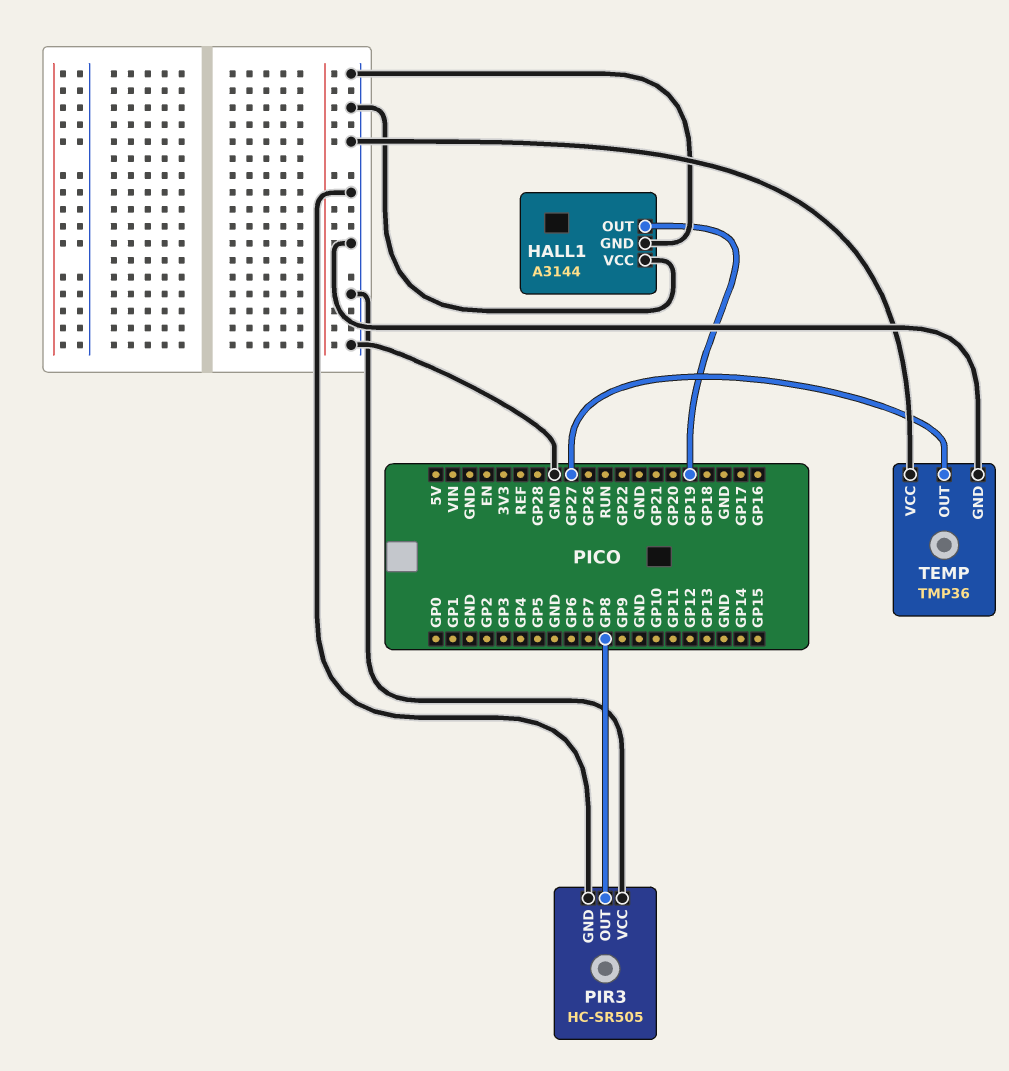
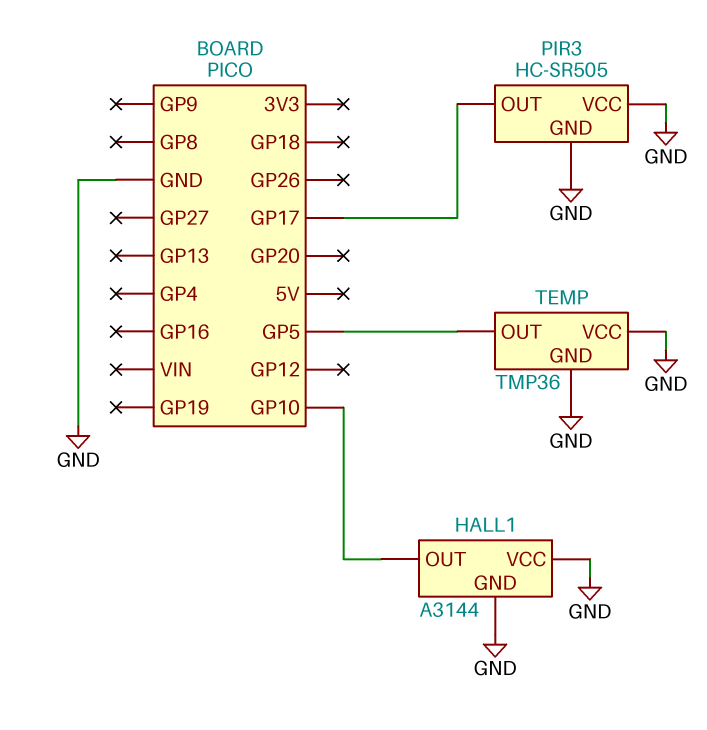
HALL1 pin OUT: GP19 -> GP10
PIR3 pin OUT: GP8 -> GP17
TEMP pin OUT: GP27 -> GP5

